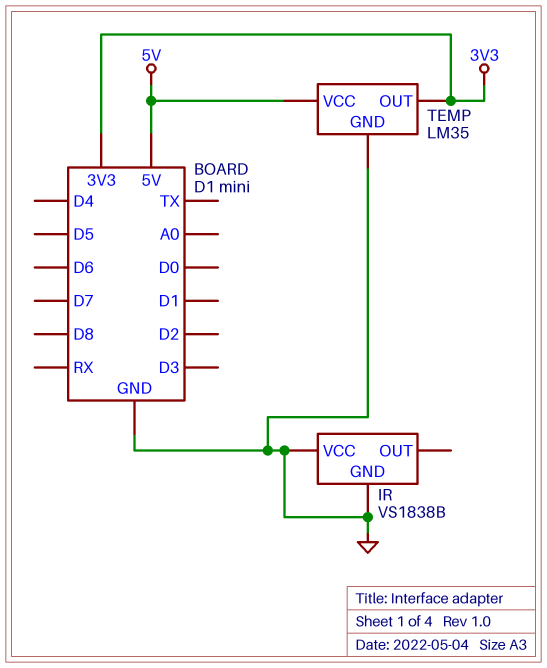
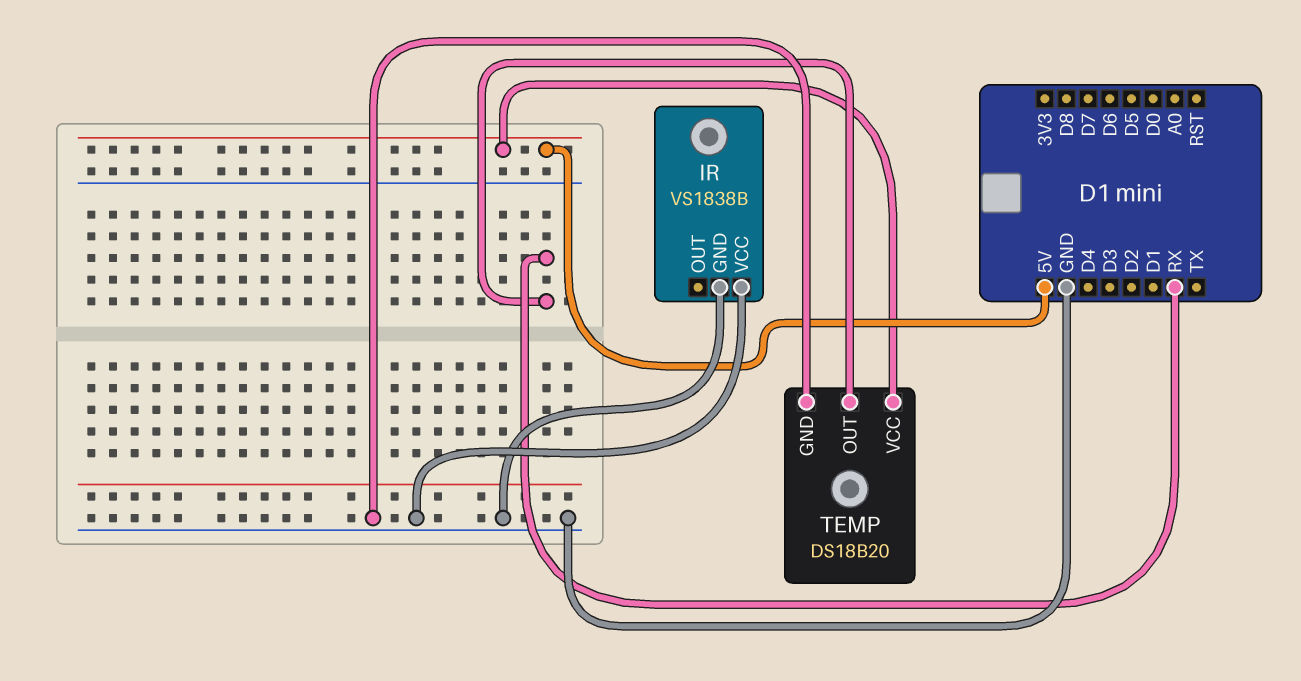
TEMP: LM35 -> DS18B20
TEMP pin OUT: 3V3 -> RX

